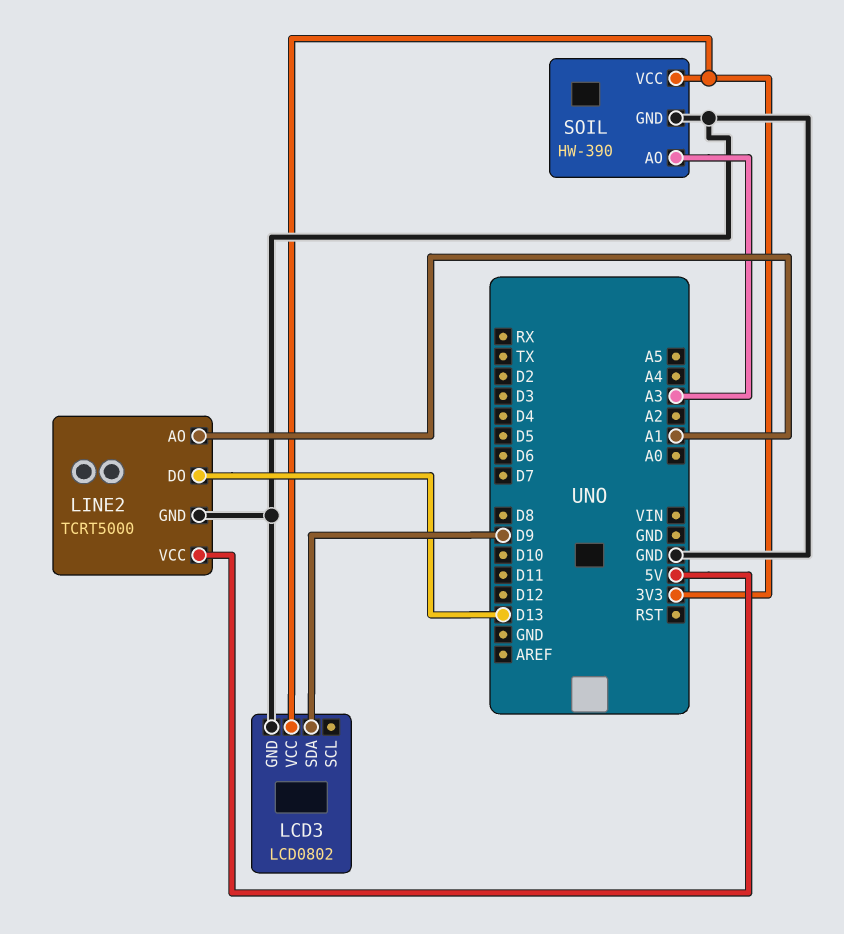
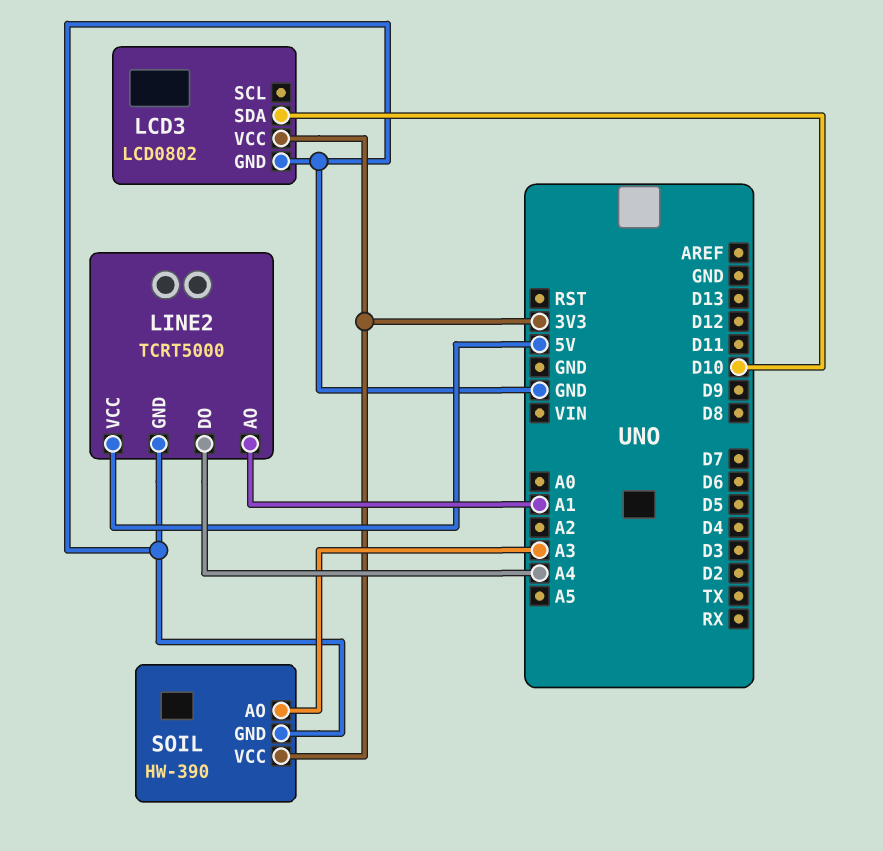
LCD3 pin SDA: D9 -> D10
LINE2 pin DO: D13 -> A4

